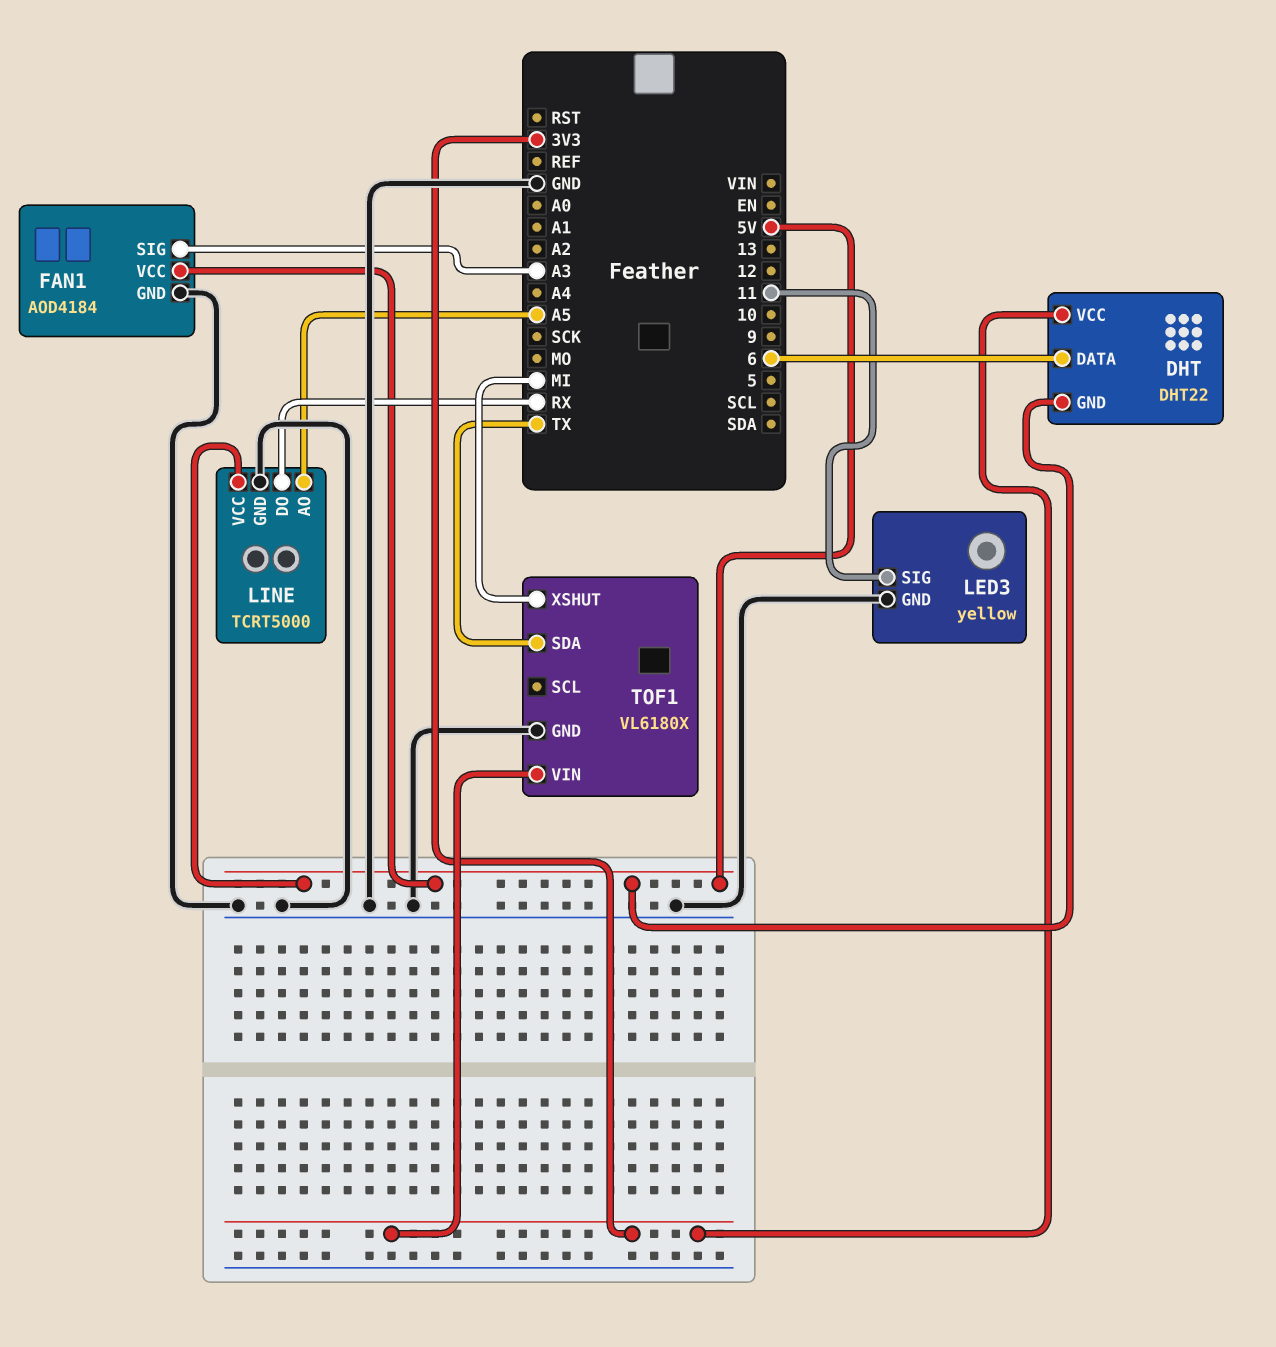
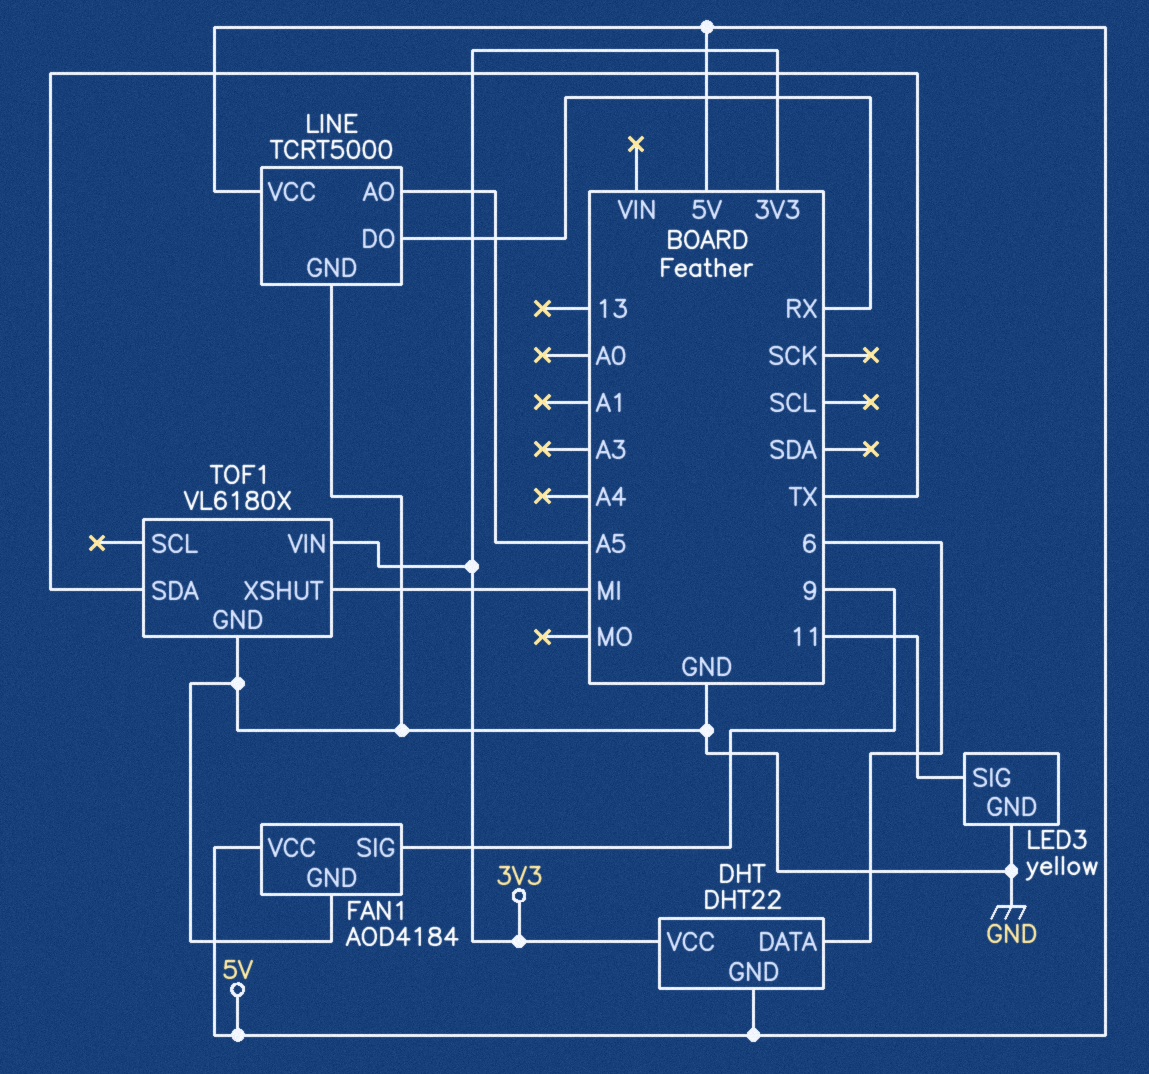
FAN1 pin SIG: A3 -> 9

